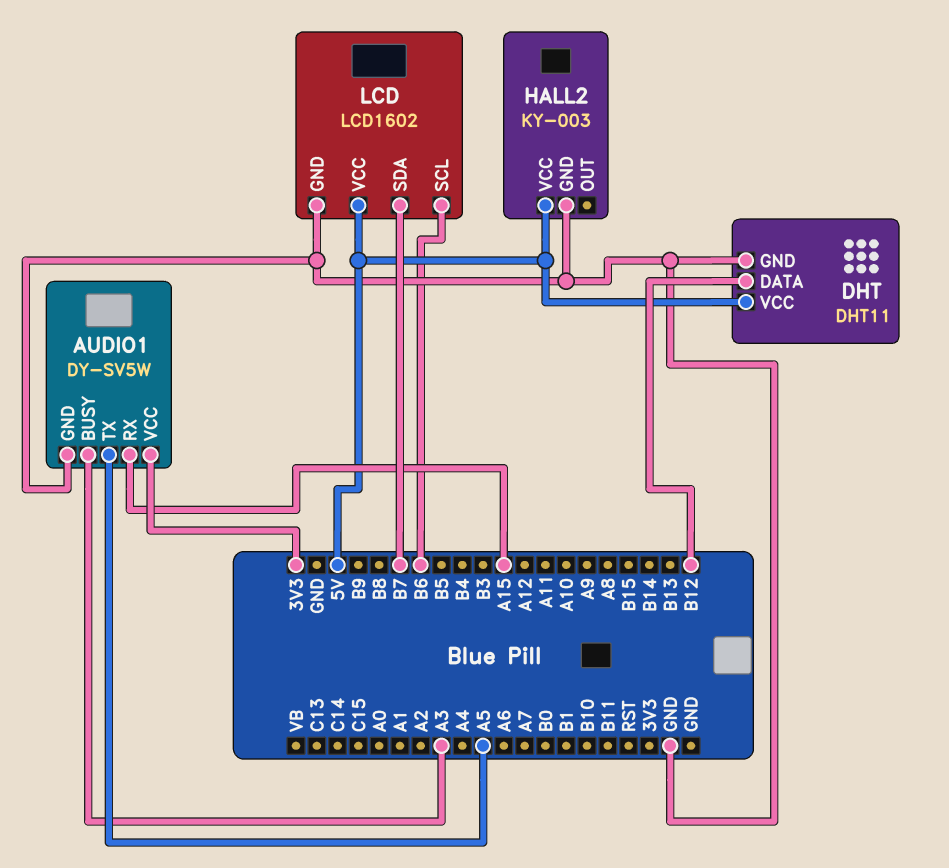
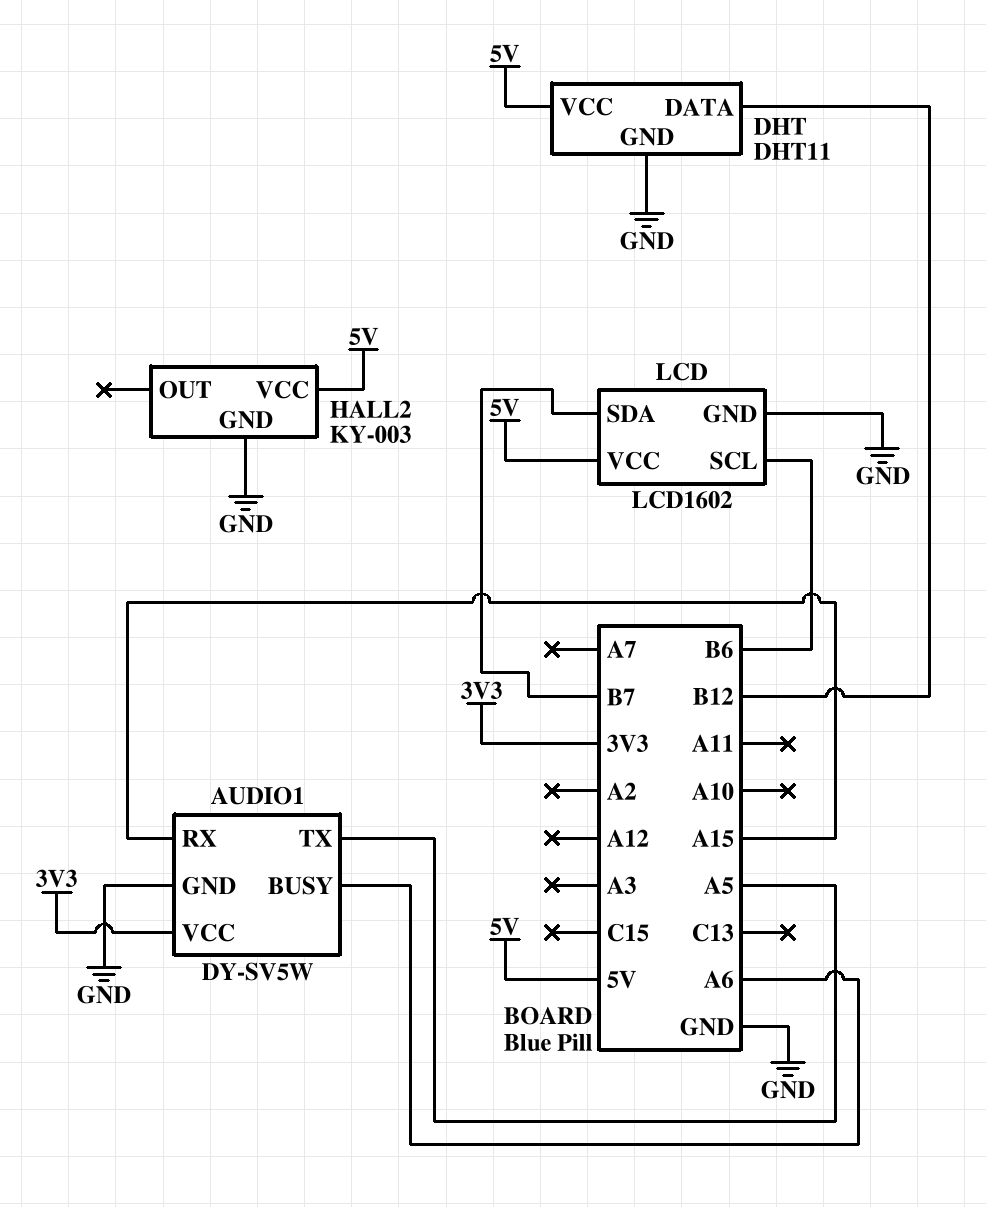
AUDIO1 pin BUSY: A3 -> A6

